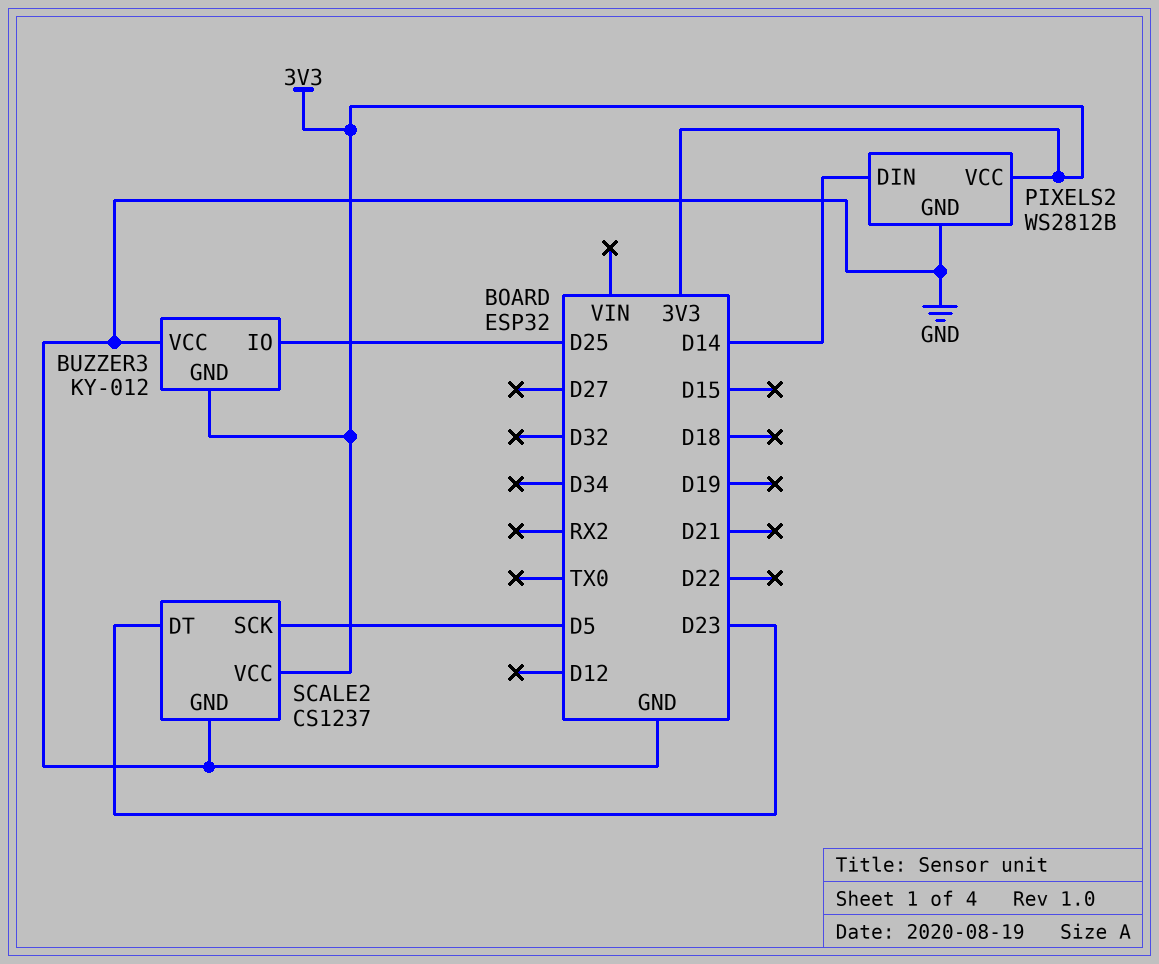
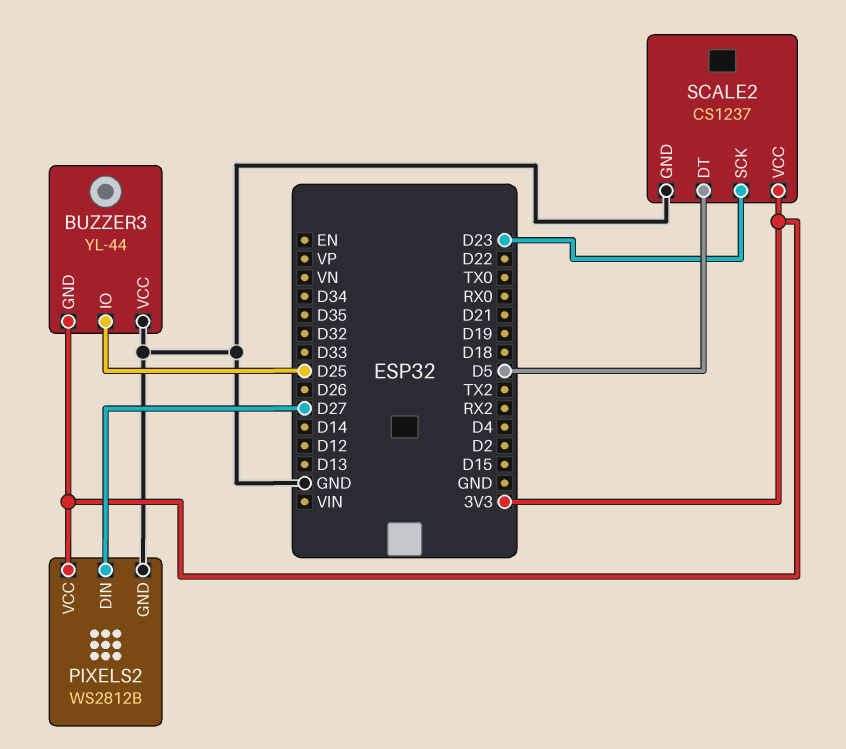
BUZZER3: KY-012 -> YL-44
PIXELS2 pin DIN: D14 -> D27
SCALE2 pin DT: D23 -> D5
SCALE2 pin SCK: D5 -> D23

